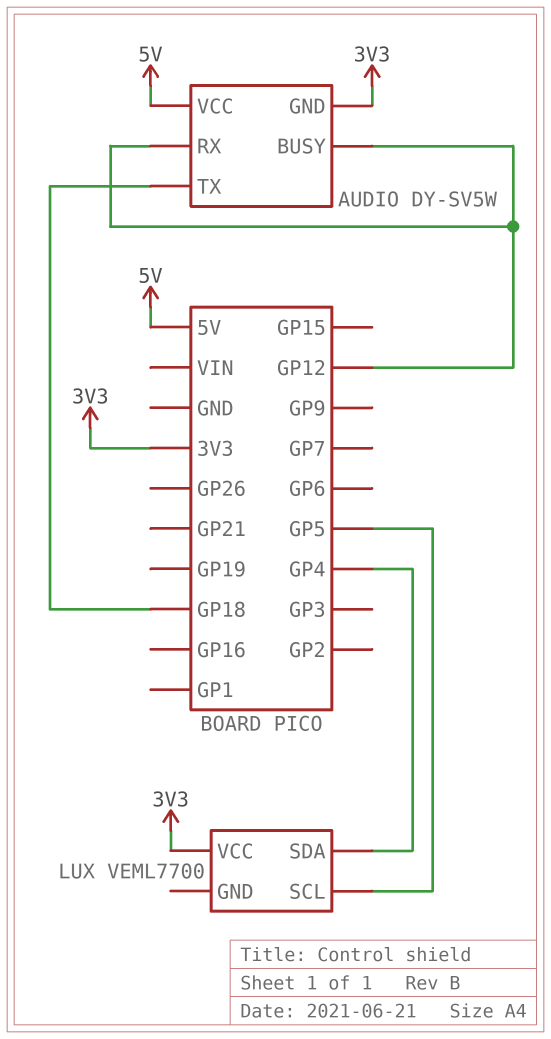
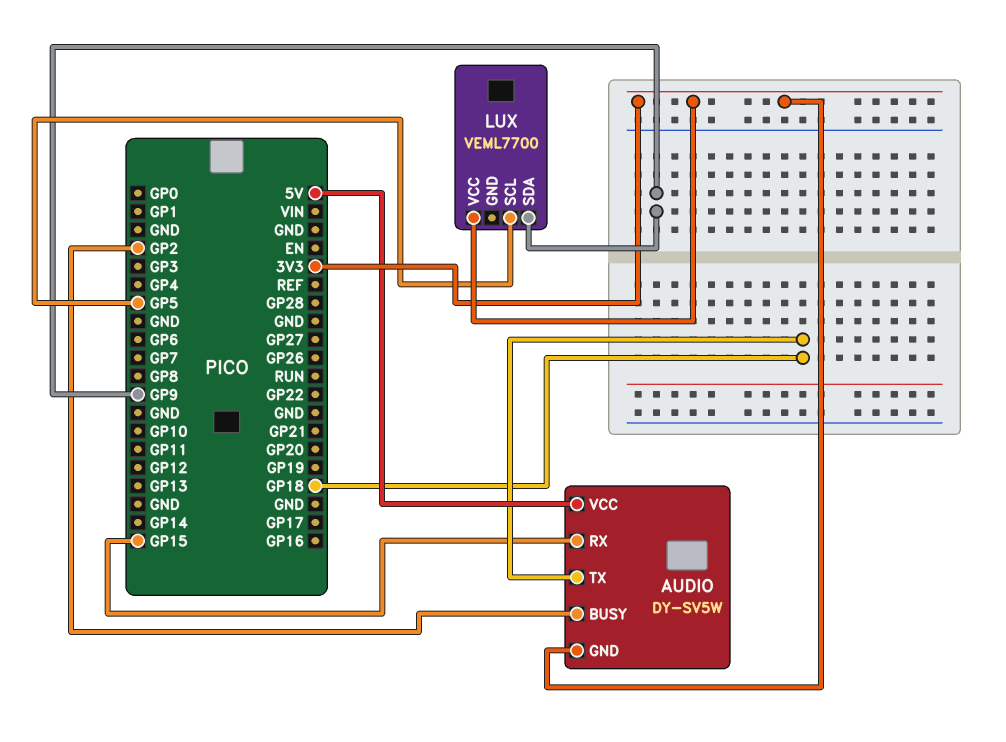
AUDIO pin BUSY: GP12 -> GP2
AUDIO pin RX: GP12 -> GP15
LUX pin SDA: GP4 -> GP9

